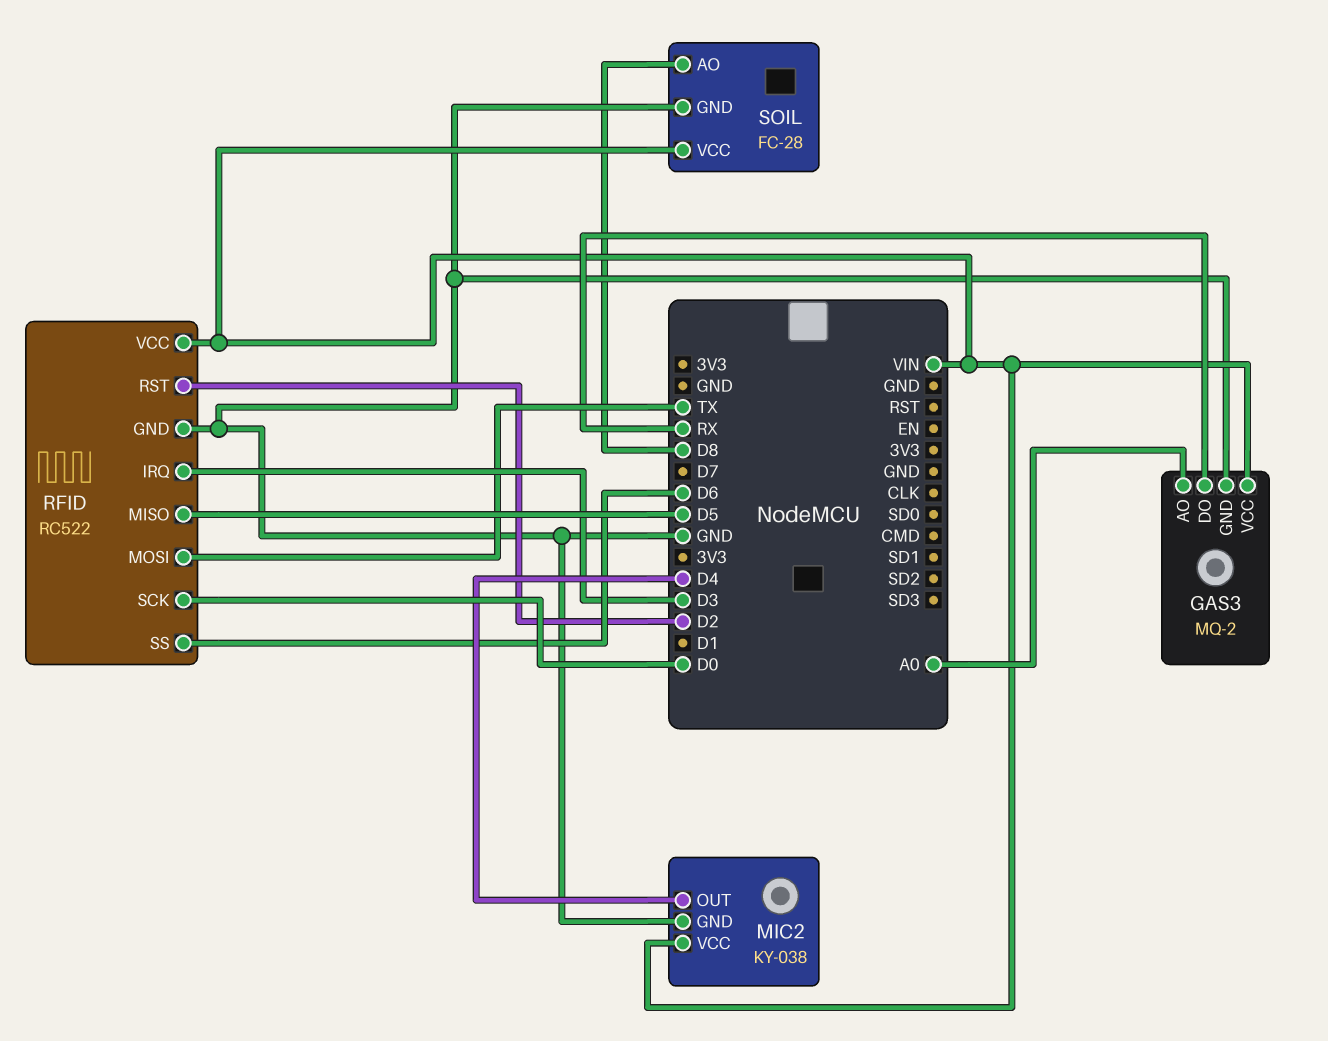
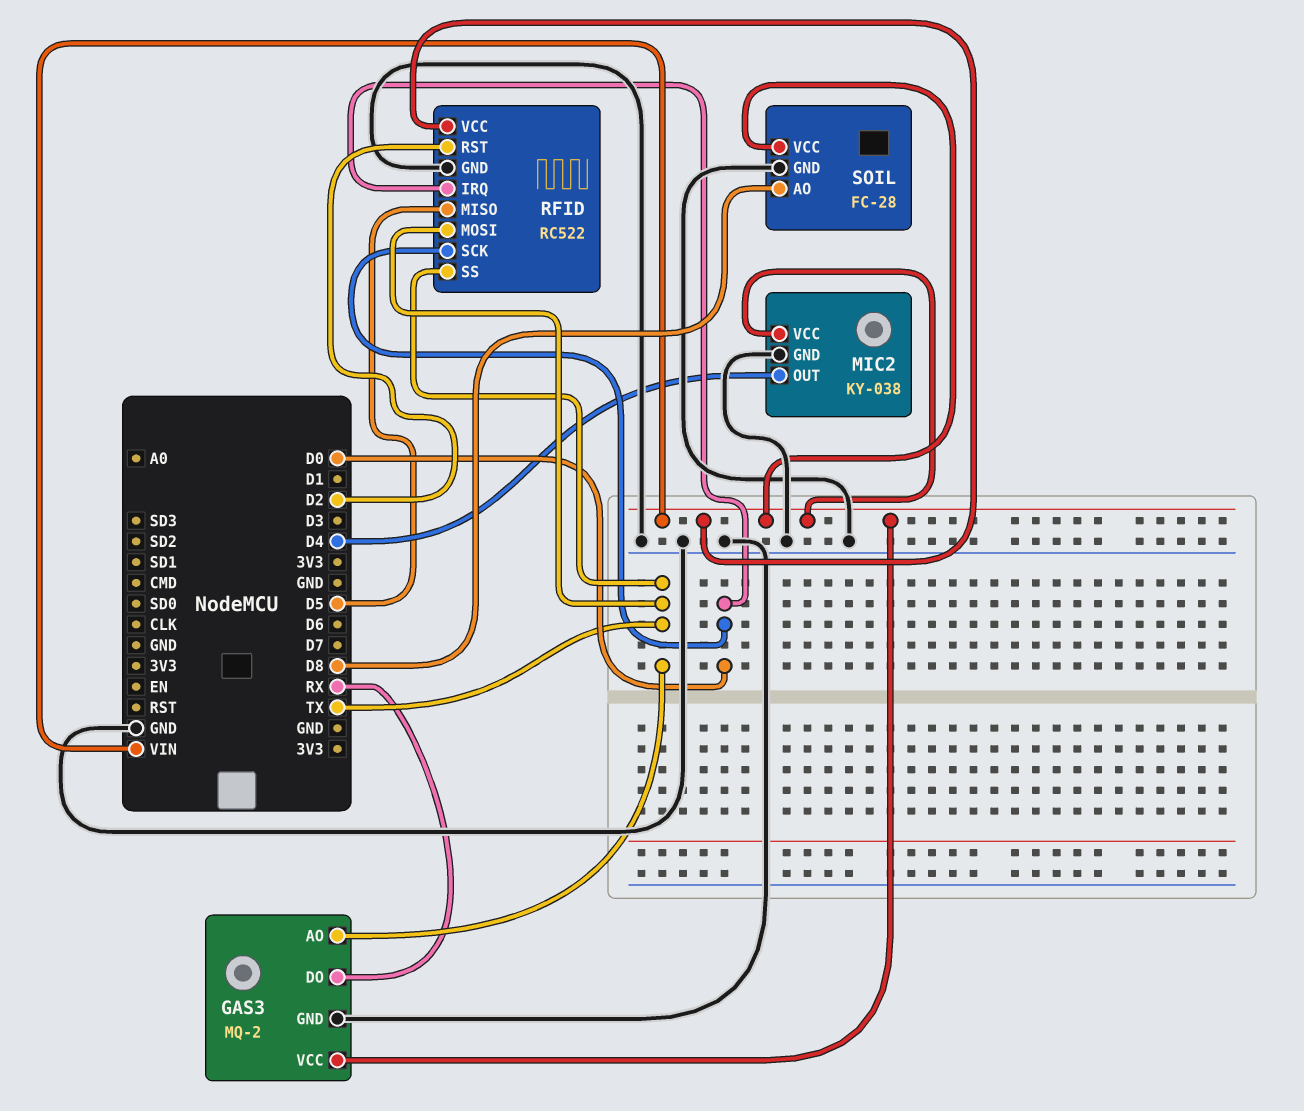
GAS3 pin AO: A0 -> TX
RFID pin IRQ: D3 -> D0
RFID pin SS: D6 -> TX

